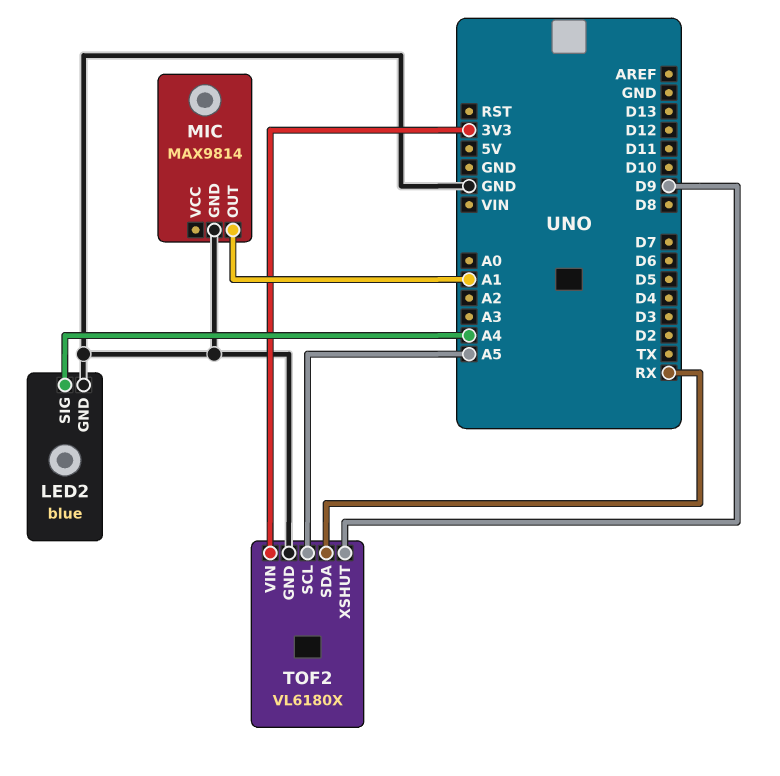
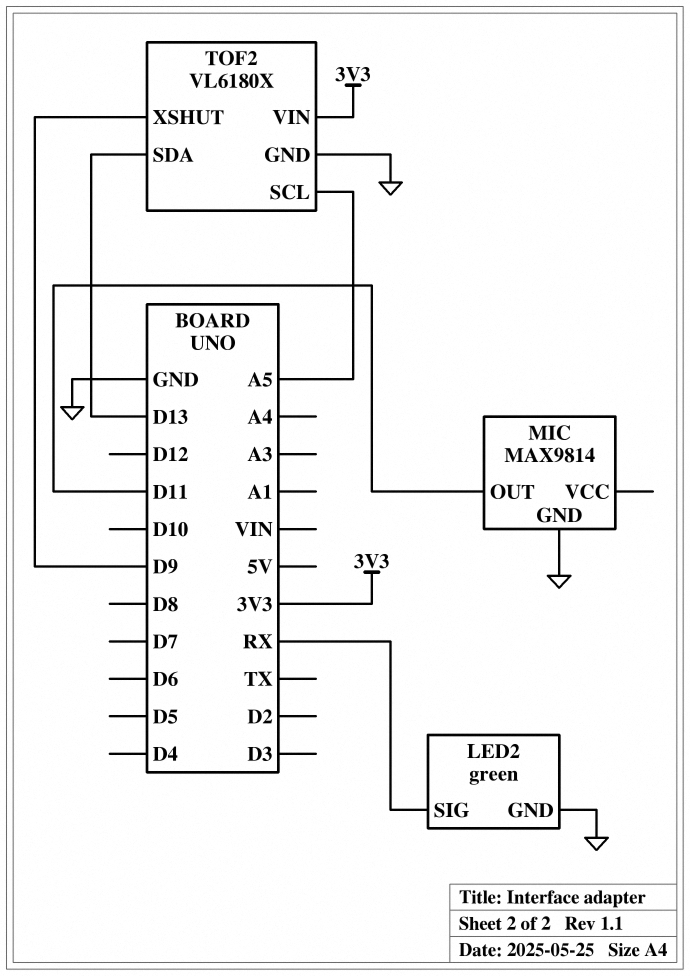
LED2: blue -> green
LED2 pin SIG: A4 -> RX
MIC pin OUT: A1 -> D11
TOF2 pin SDA: RX -> D13

